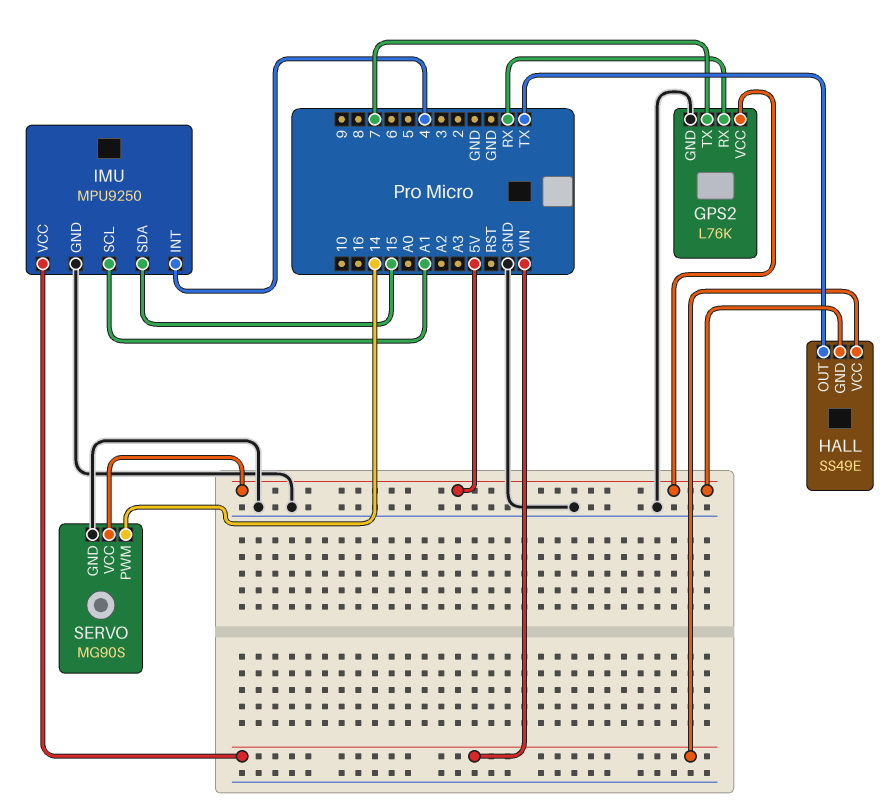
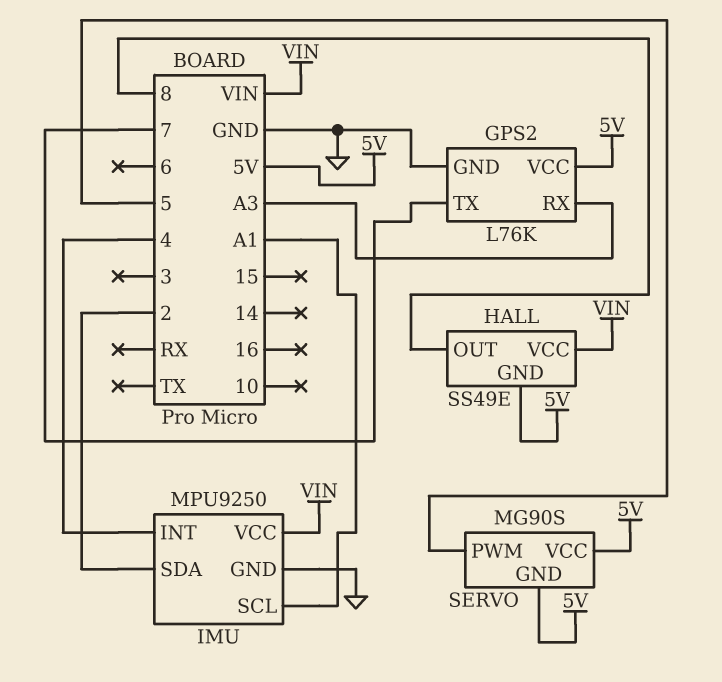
GPS2 pin RX: RX -> A3
HALL pin OUT: TX -> 8
IMU pin SDA: 15 -> 2
SERVO pin GND: GND -> 5V
SERVO pin PWM: 14 -> 5

